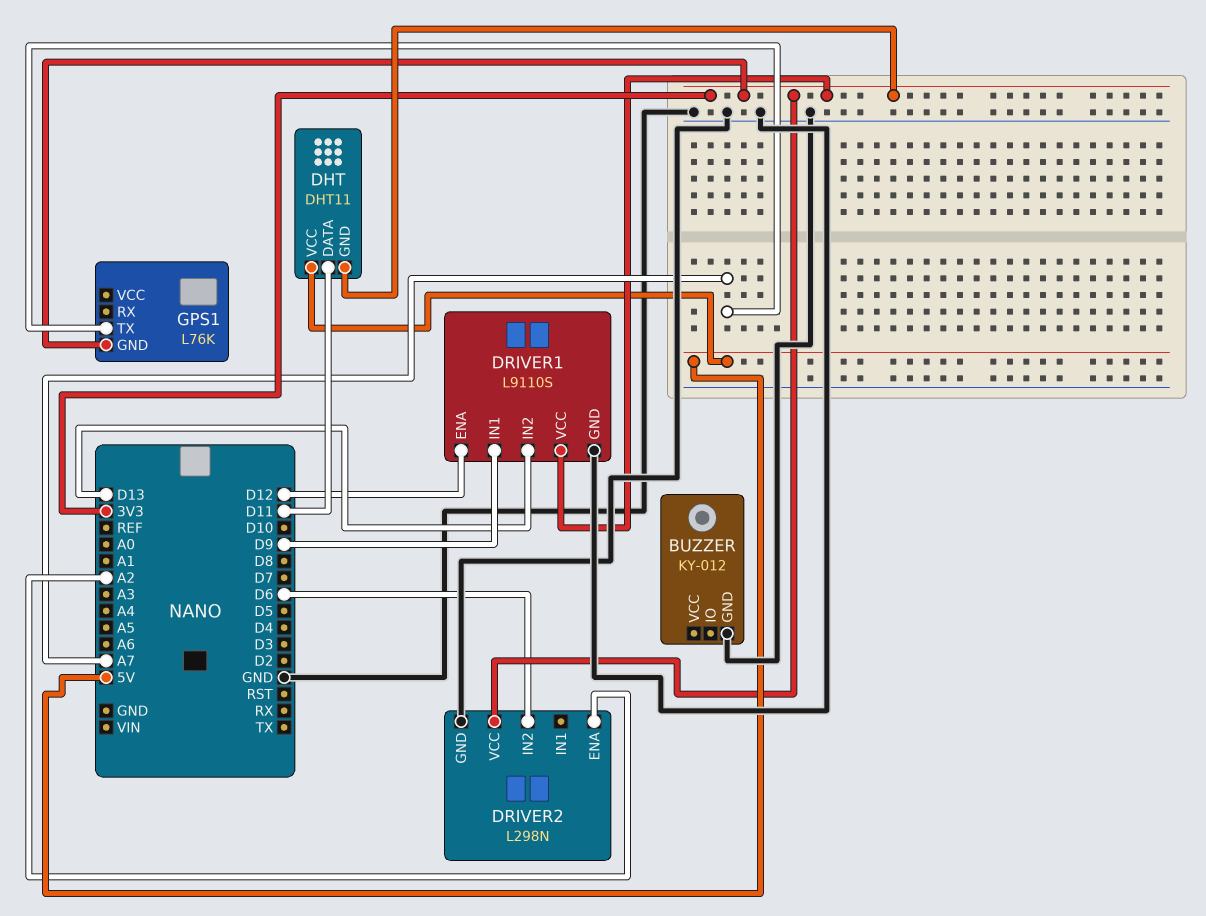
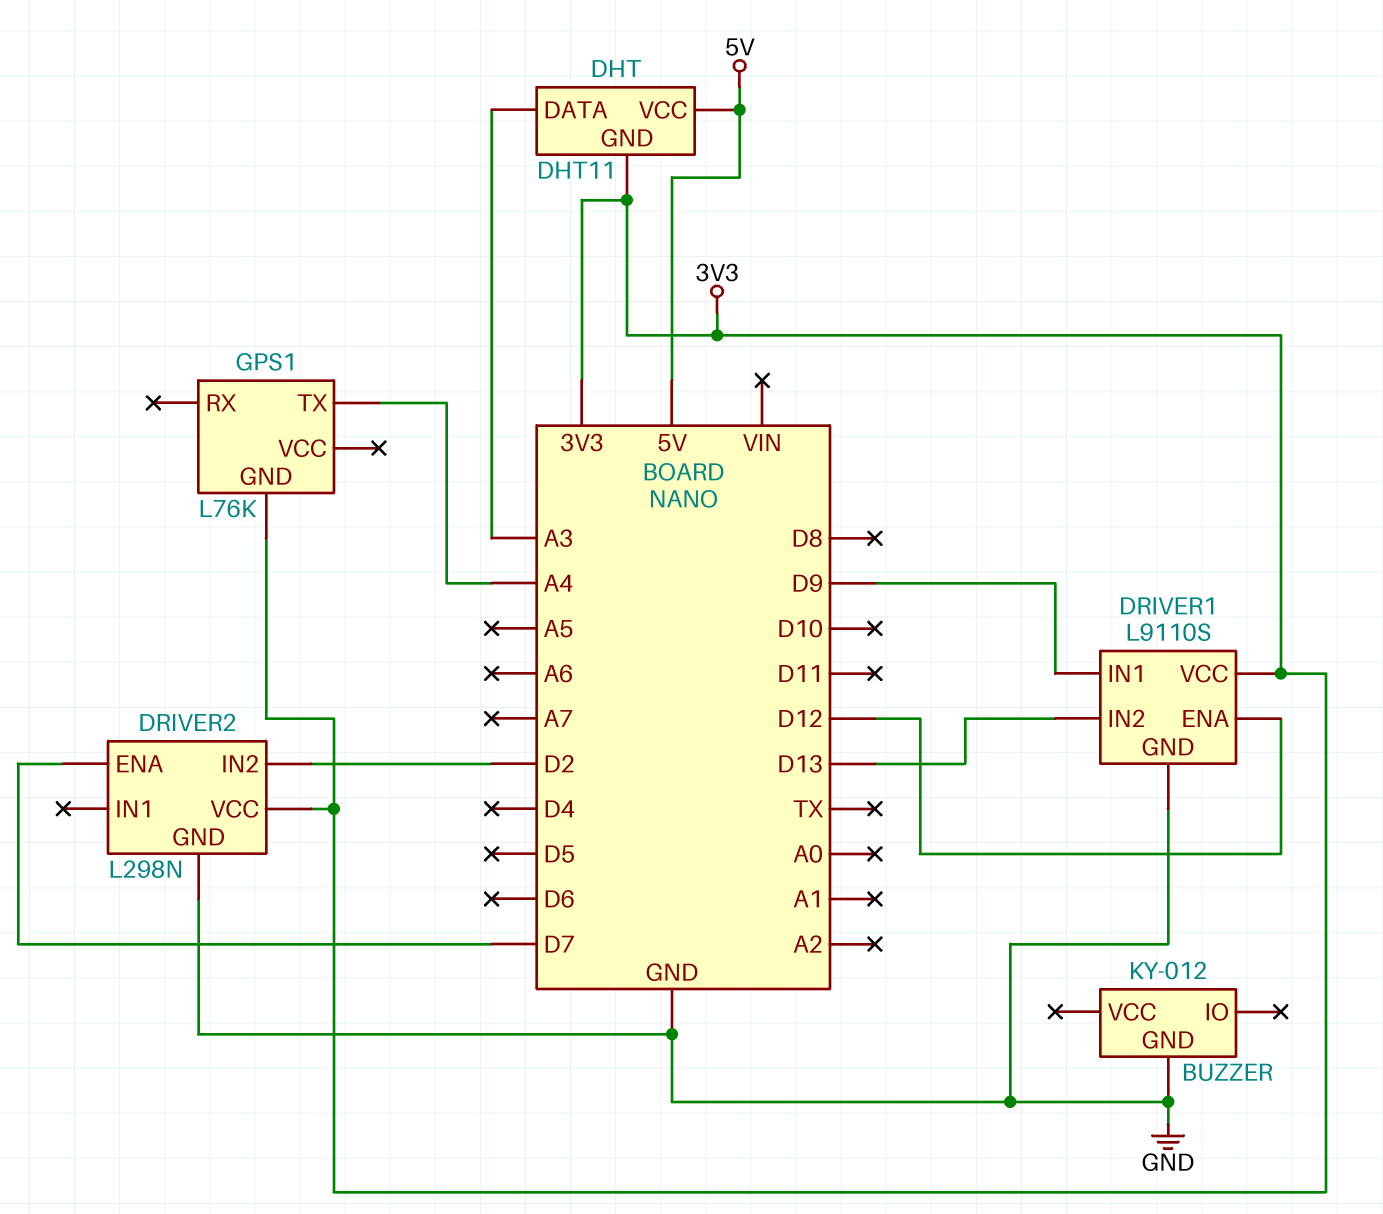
DHT pin DATA: D11 -> A3
DRIVER2 pin ENA: A2 -> D7
DRIVER2 pin IN2: D6 -> D2
GPS1 pin TX: A7 -> A4

